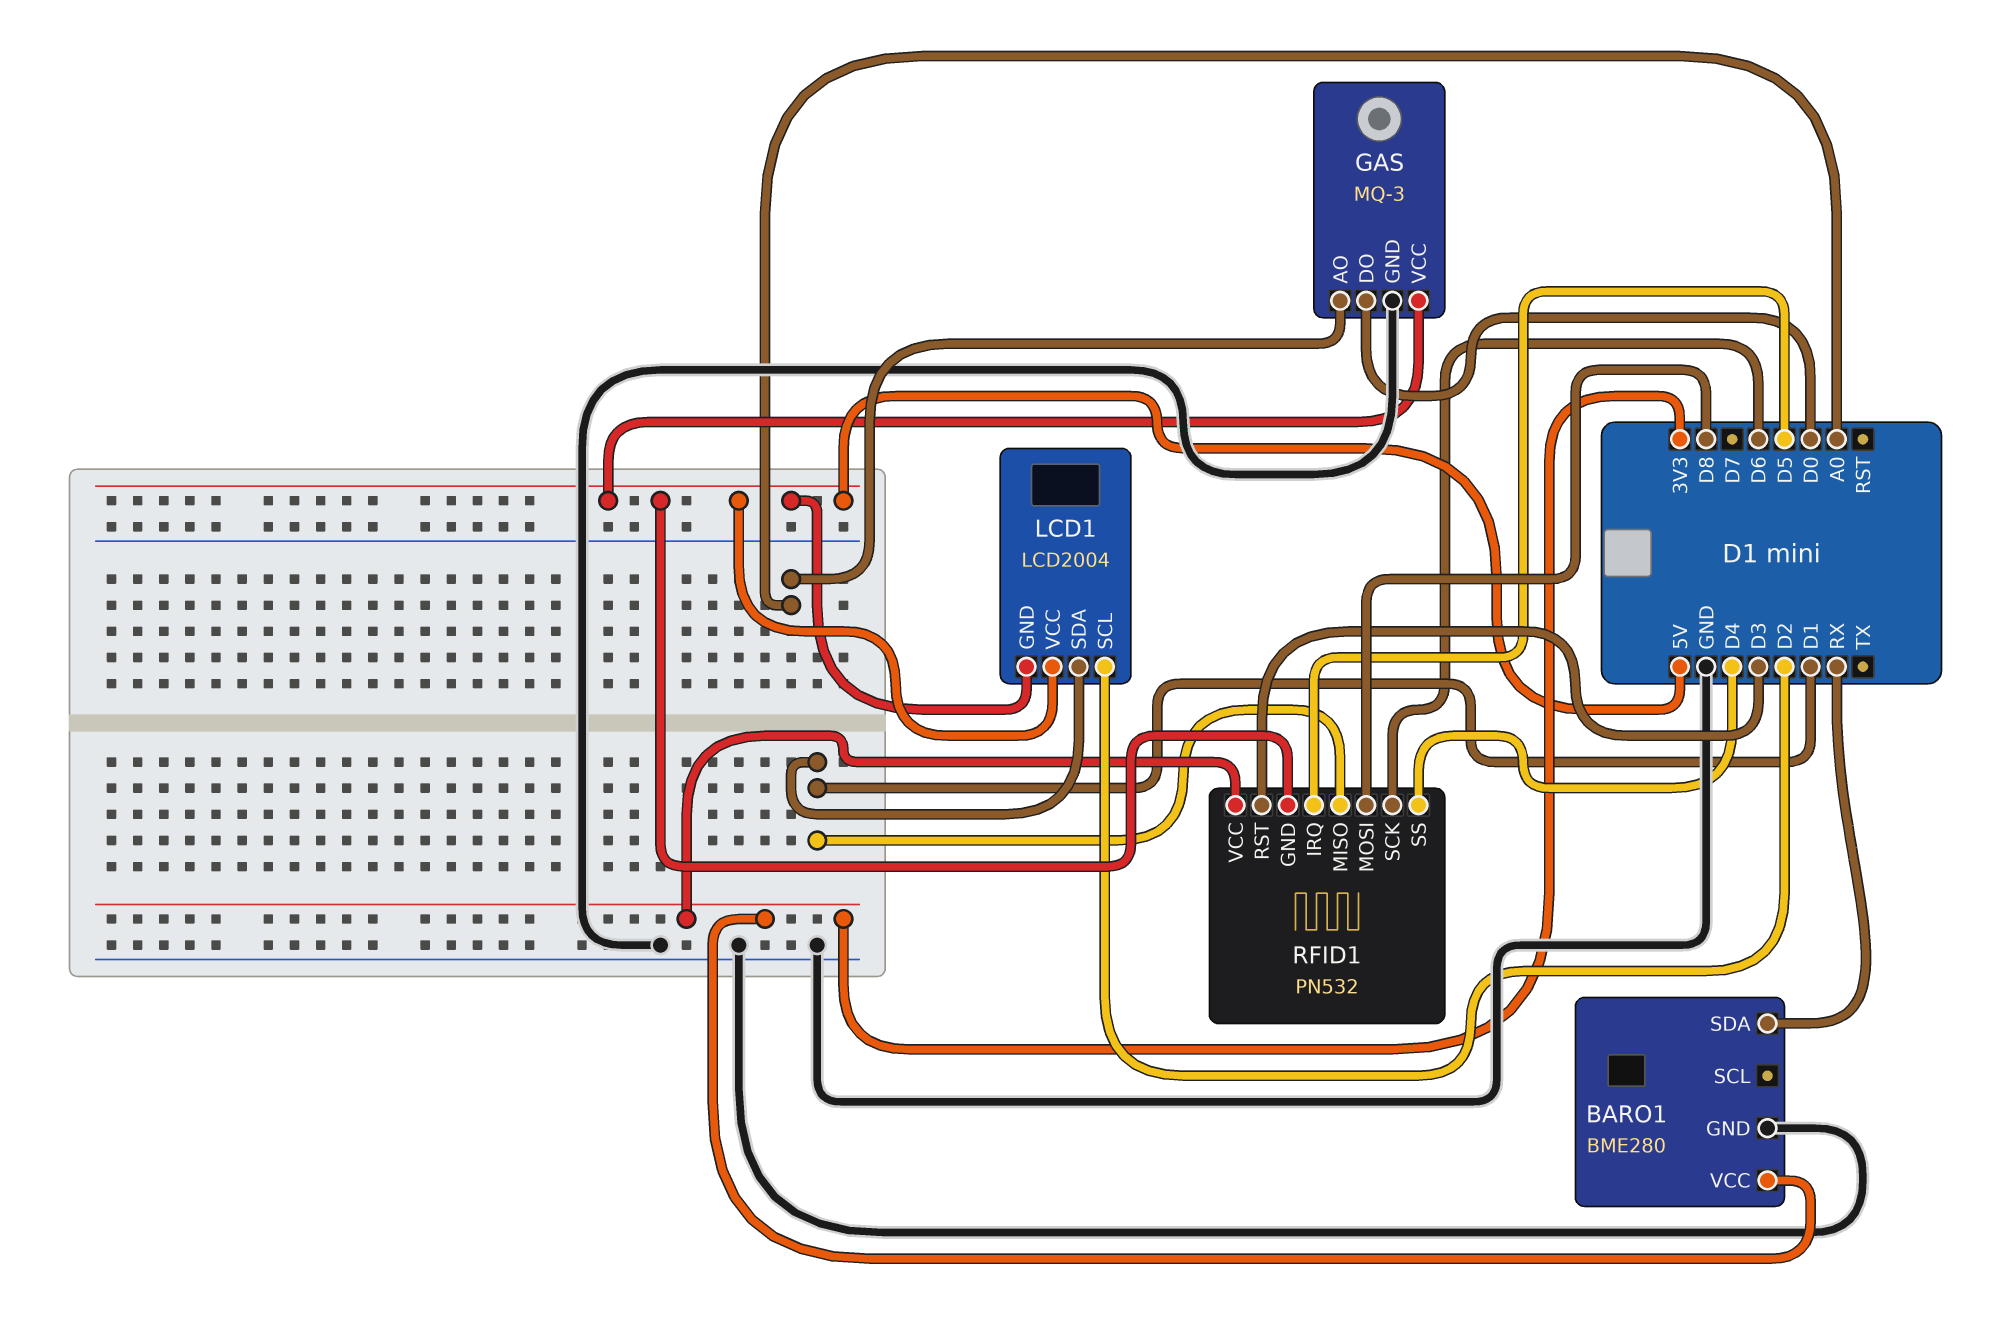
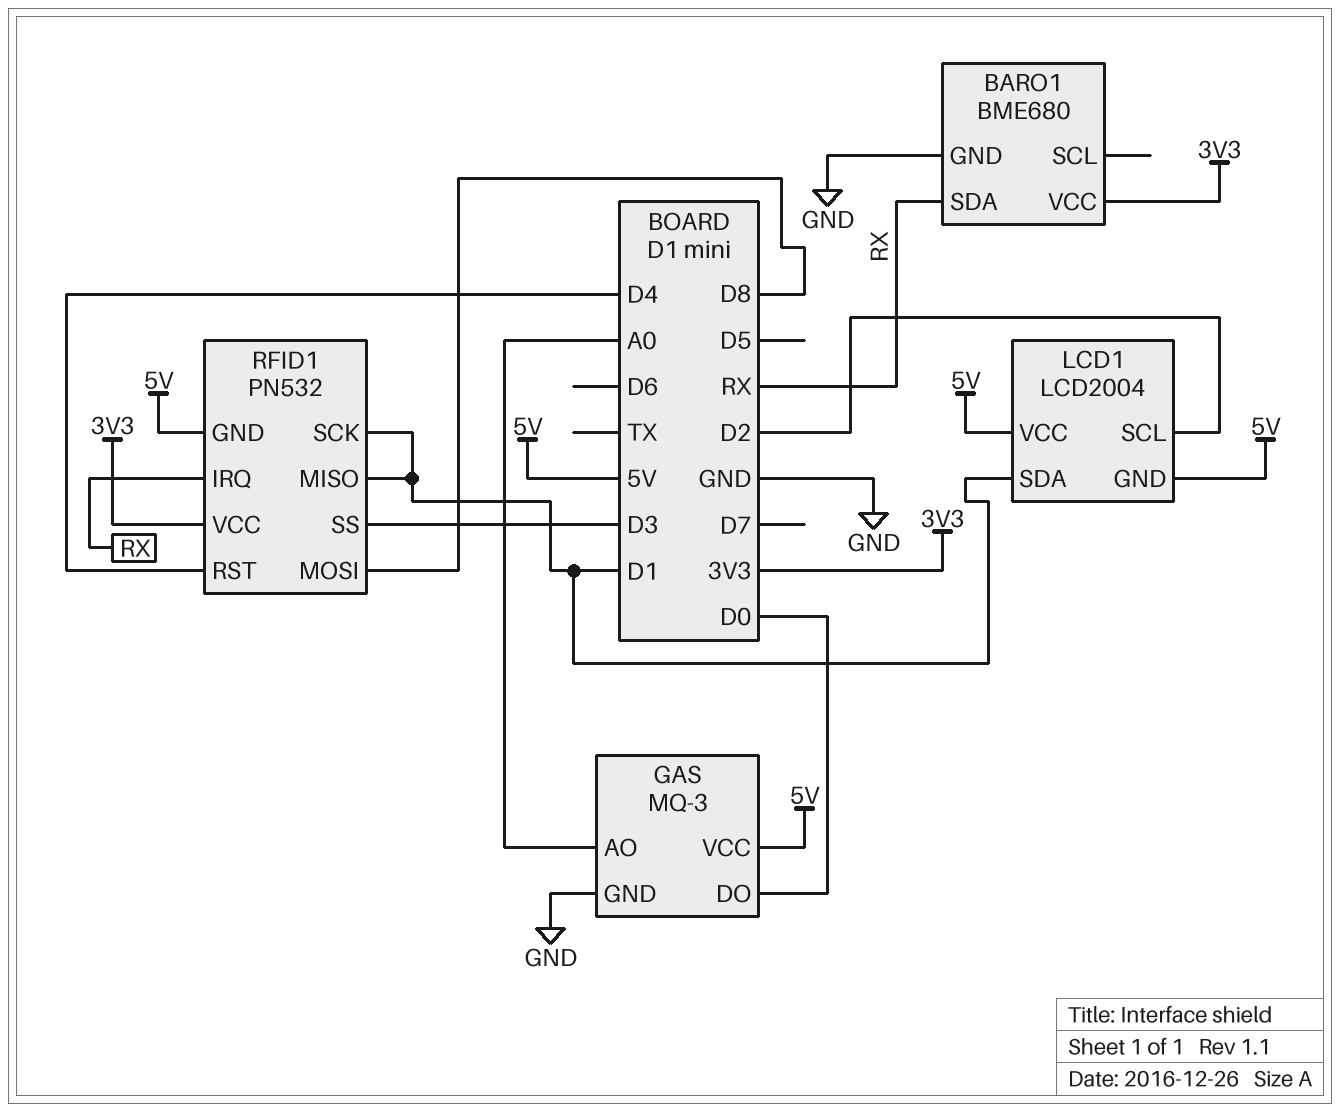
BARO1: BME280 -> BME680
RFID1 pin IRQ: D5 -> RX
RFID1 pin RST: D3 -> D4
RFID1 pin SCK: D6 -> D1
RFID1 pin SS: D4 -> D3

